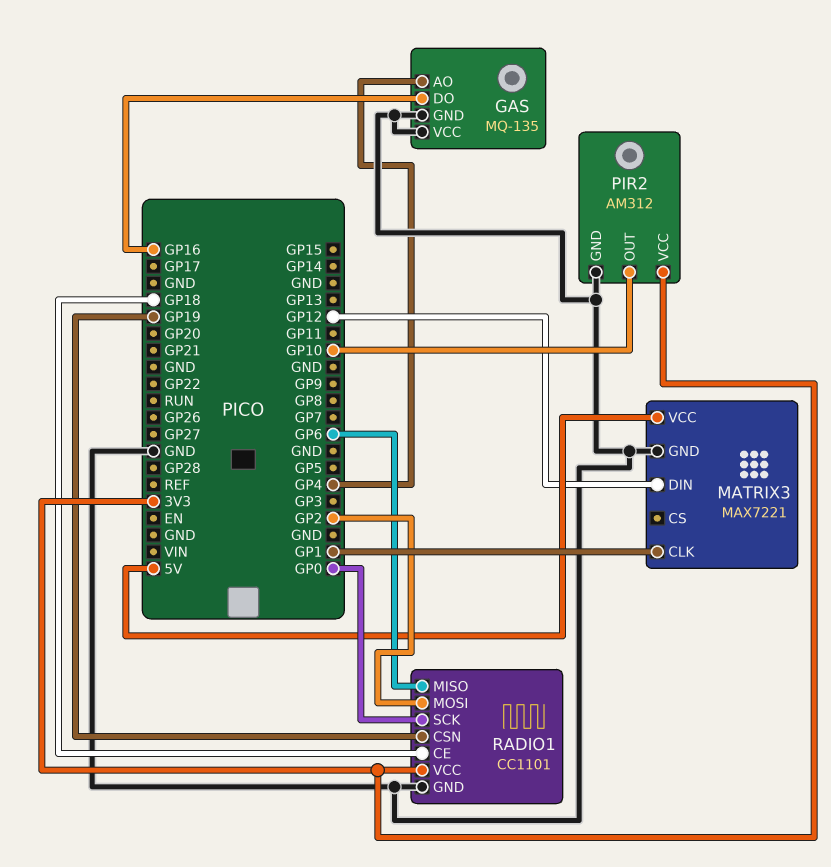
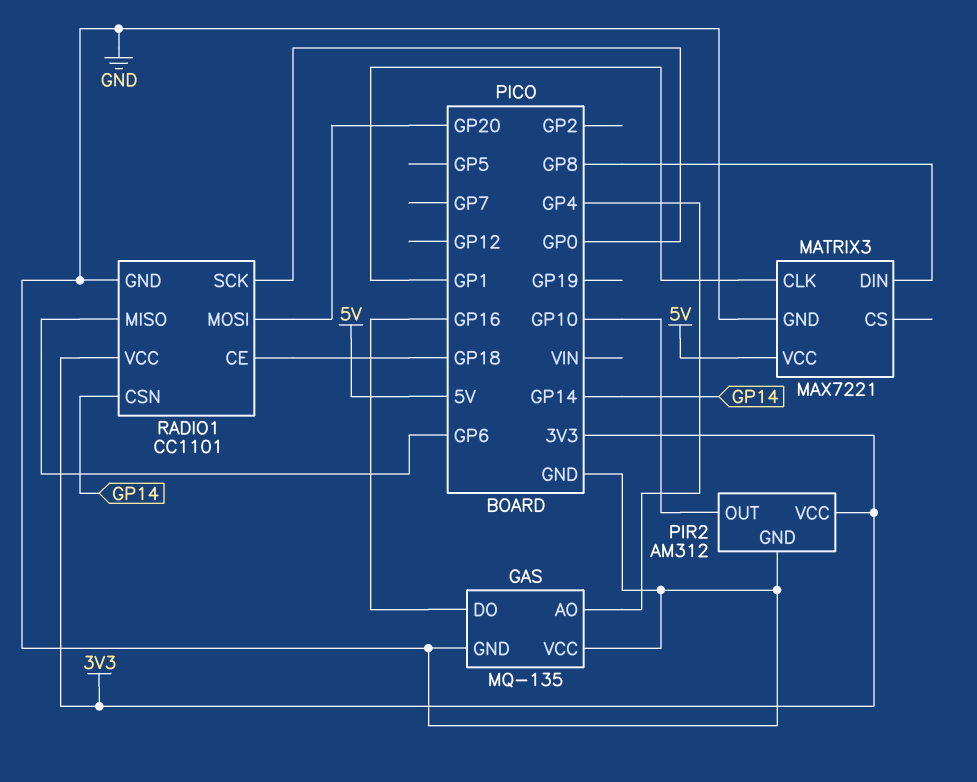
MATRIX3 pin DIN: GP12 -> GP8
RADIO1 pin CSN: GP19 -> GP14
RADIO1 pin MOSI: GP2 -> GP20

